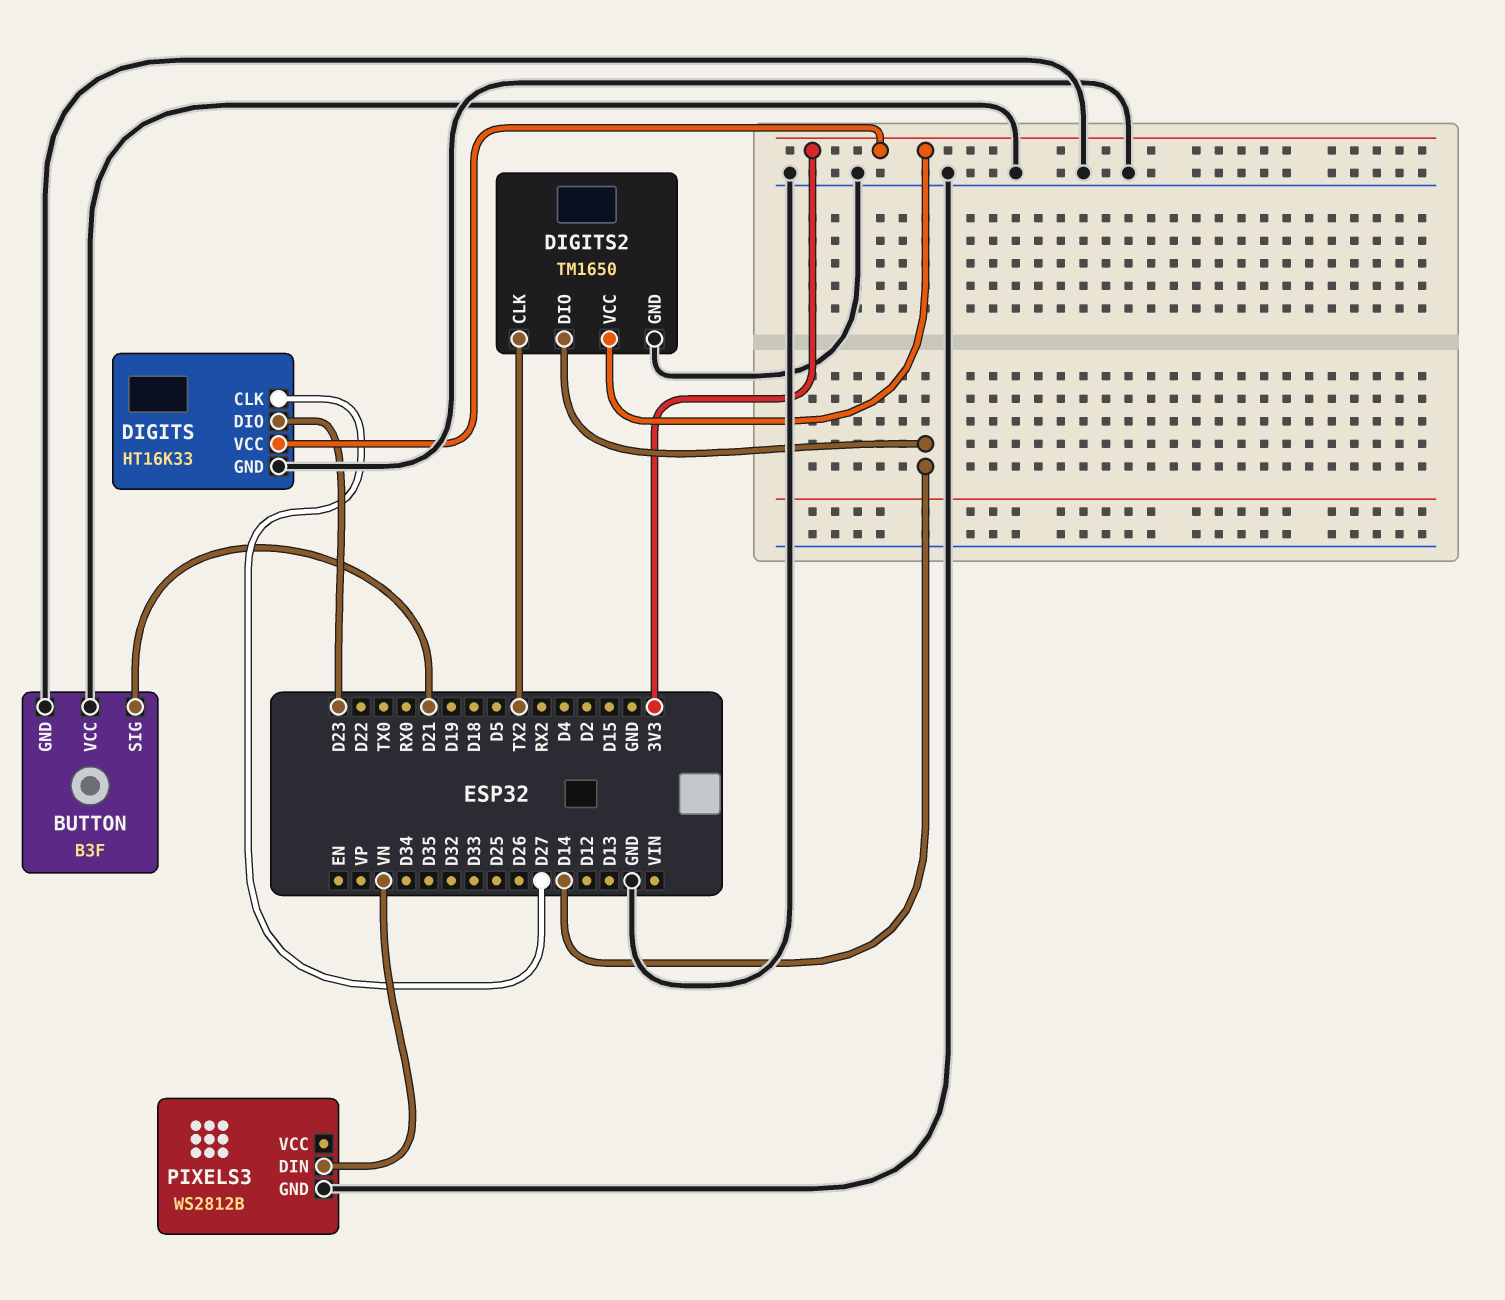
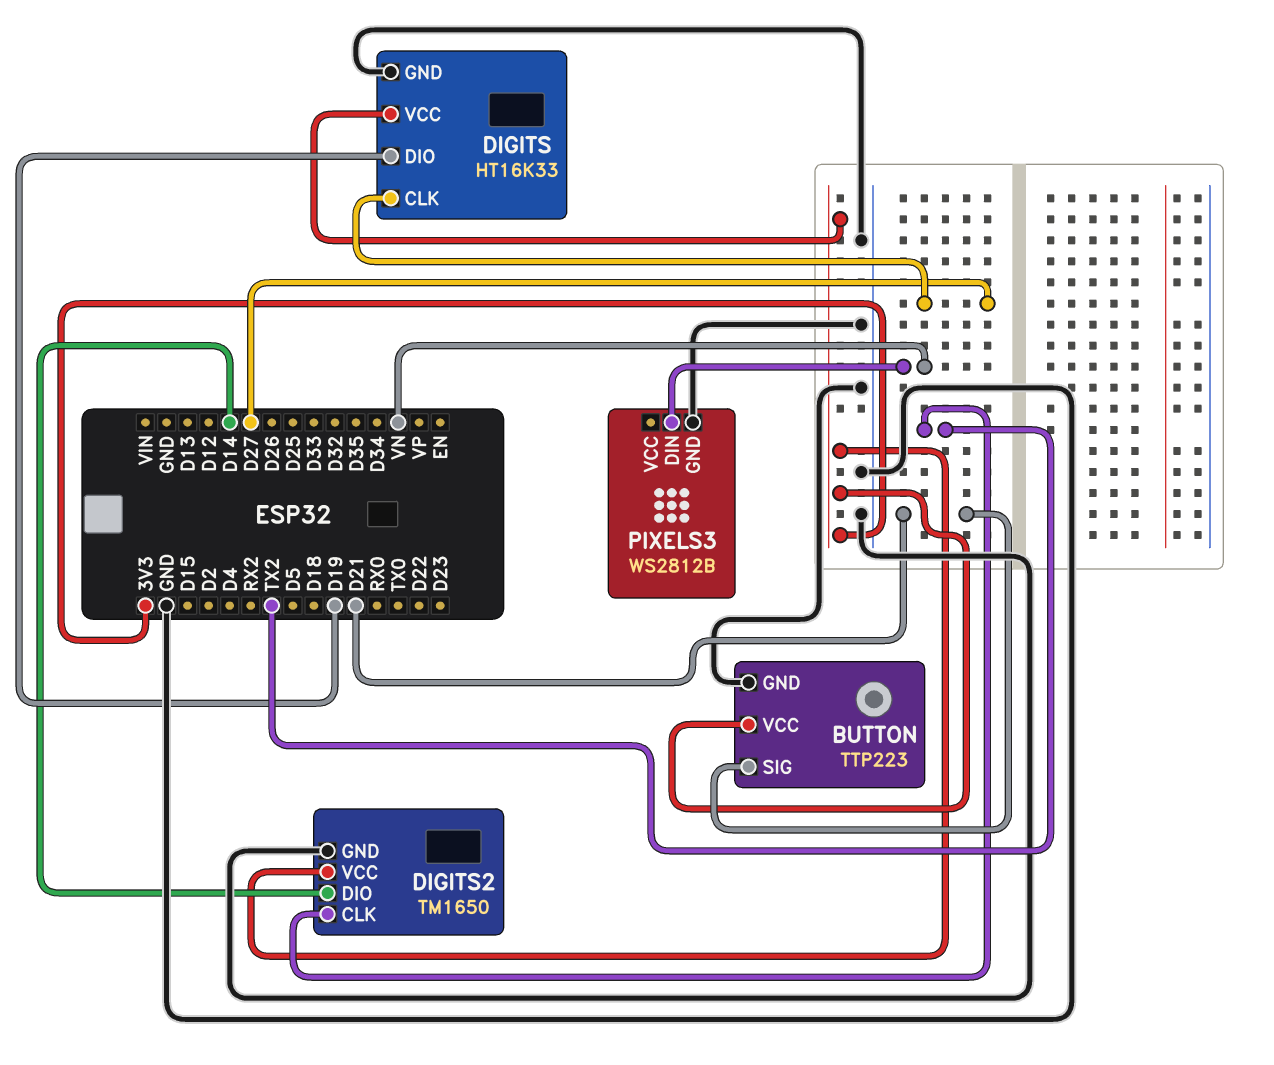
BUTTON: B3F -> TTP223
BUTTON pin VCC: GND -> 3V3
DIGITS pin DIO: D23 -> D19

